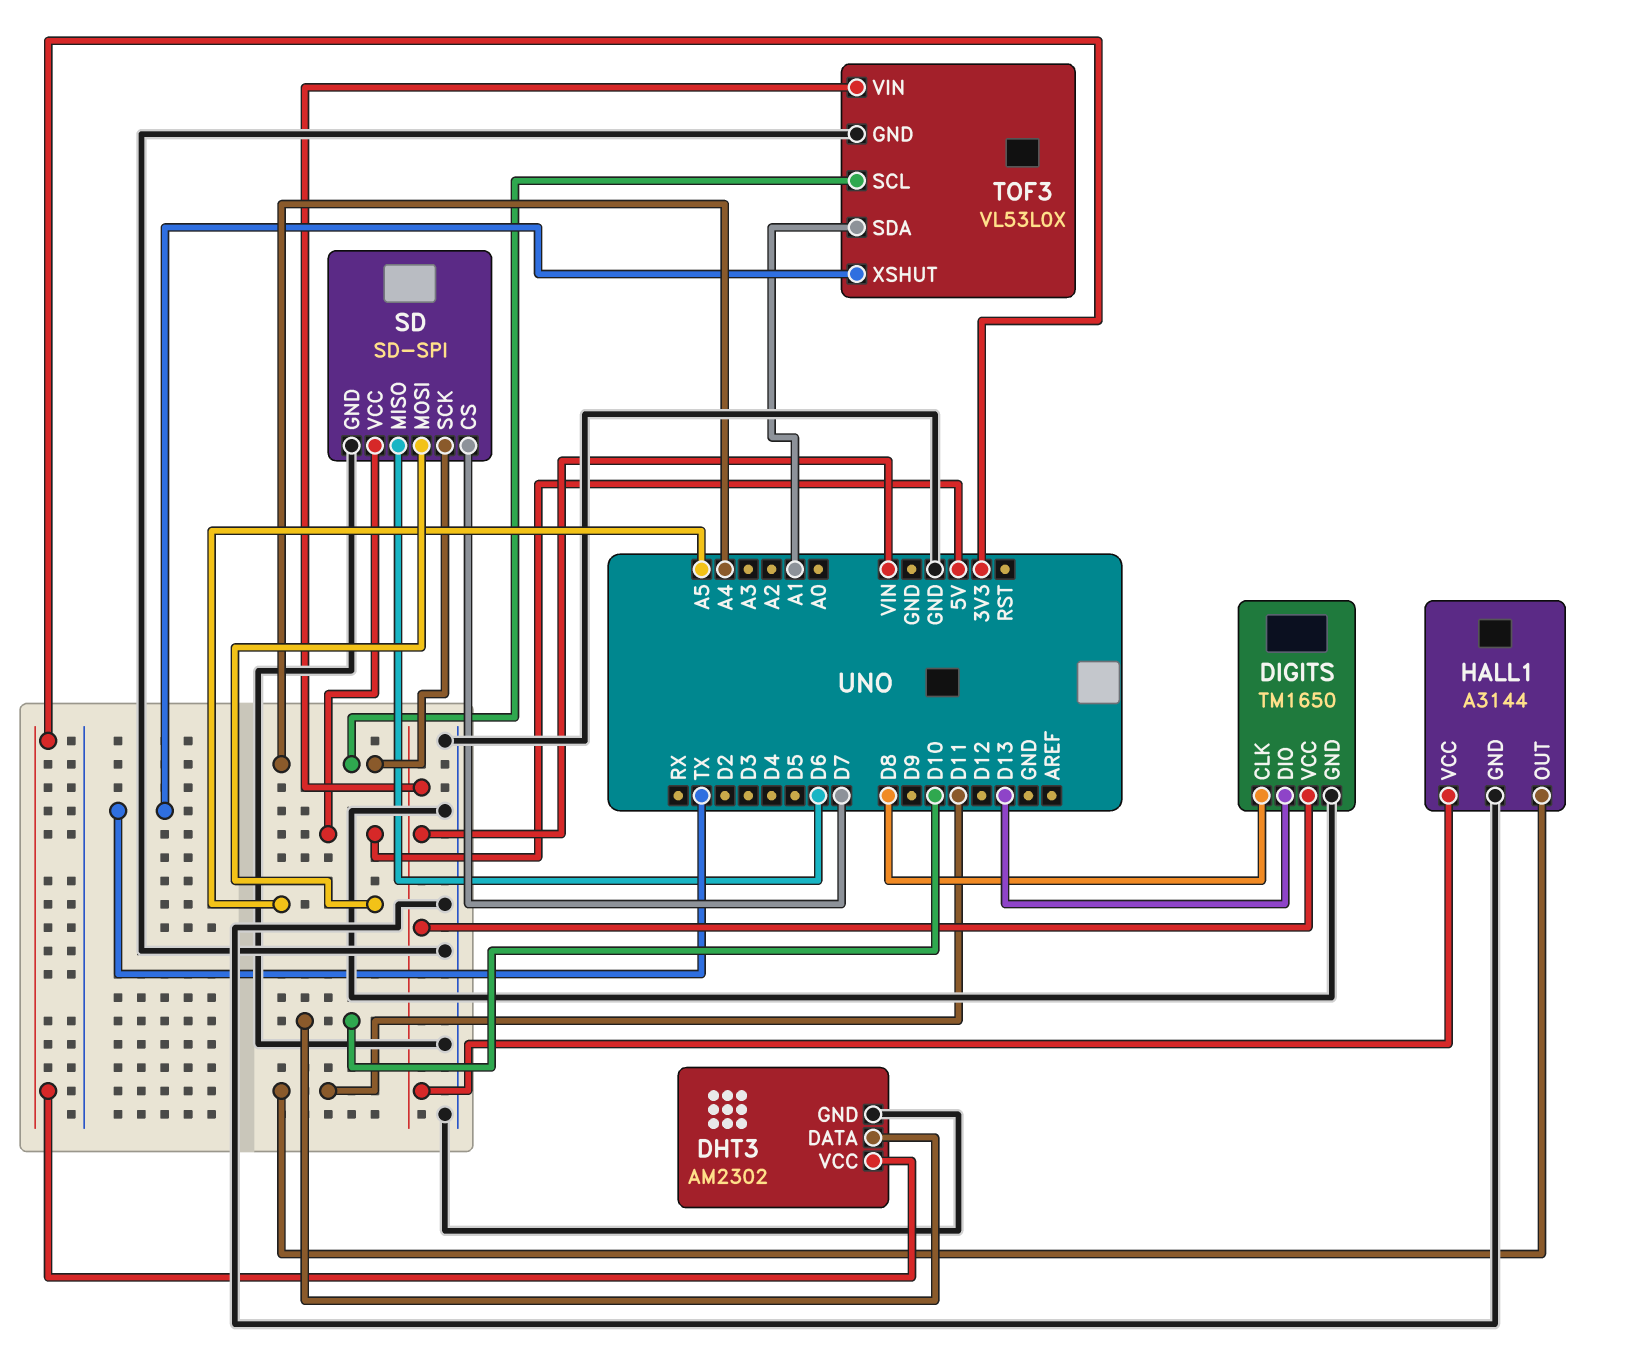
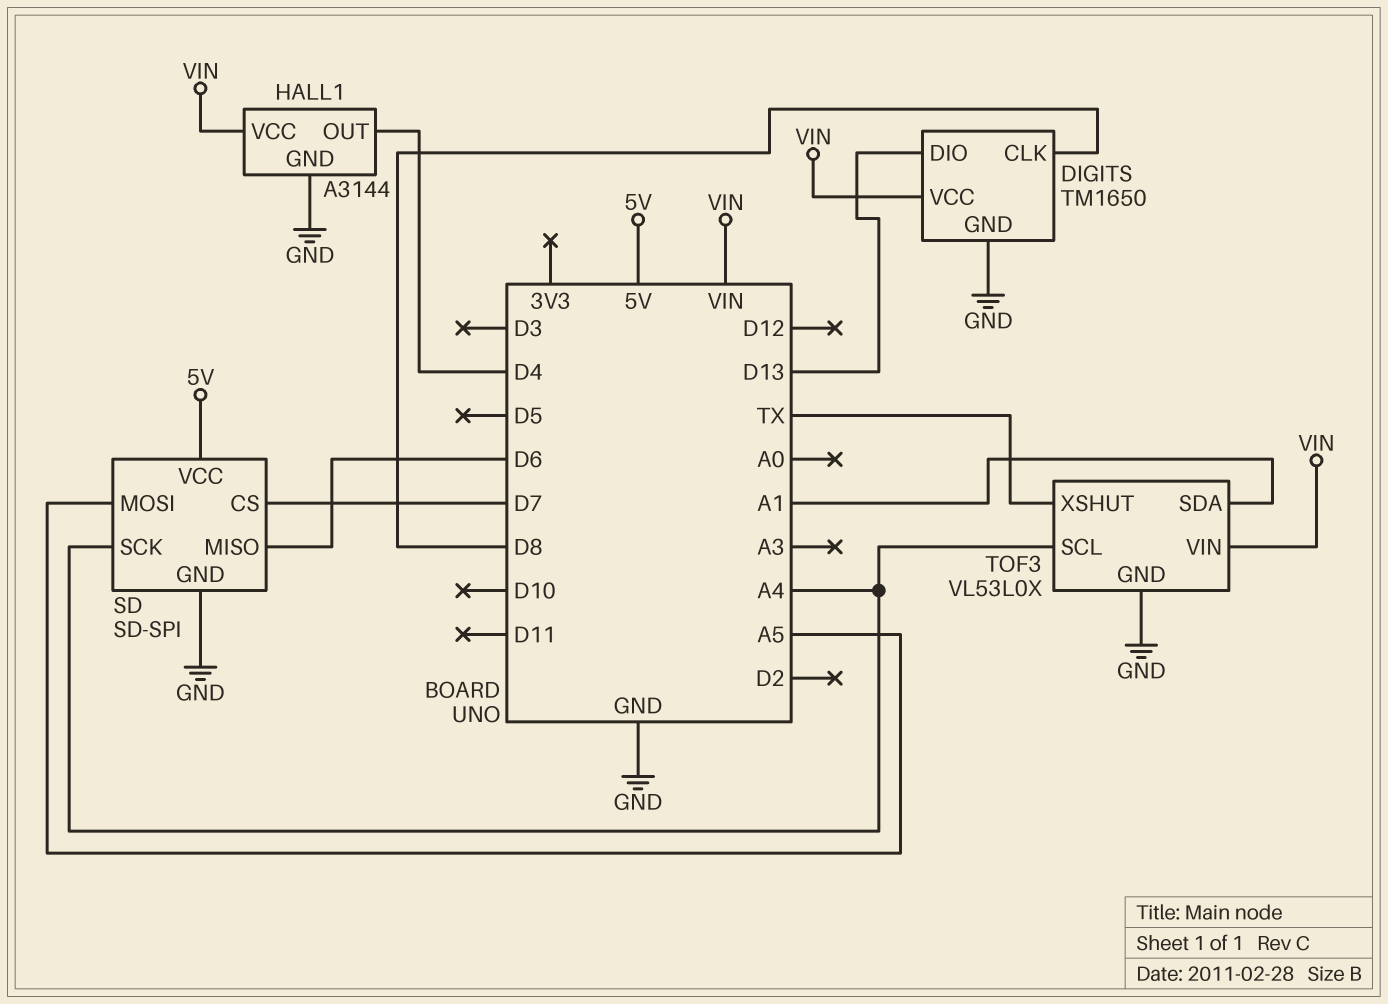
DHT3: AM2302 -> none
DHT3 pin DATA: D10 -> none
DHT3 pin GND: GND -> none
DHT3 pin VCC: 3V3 -> none
HALL1 pin OUT: D11 -> D4

